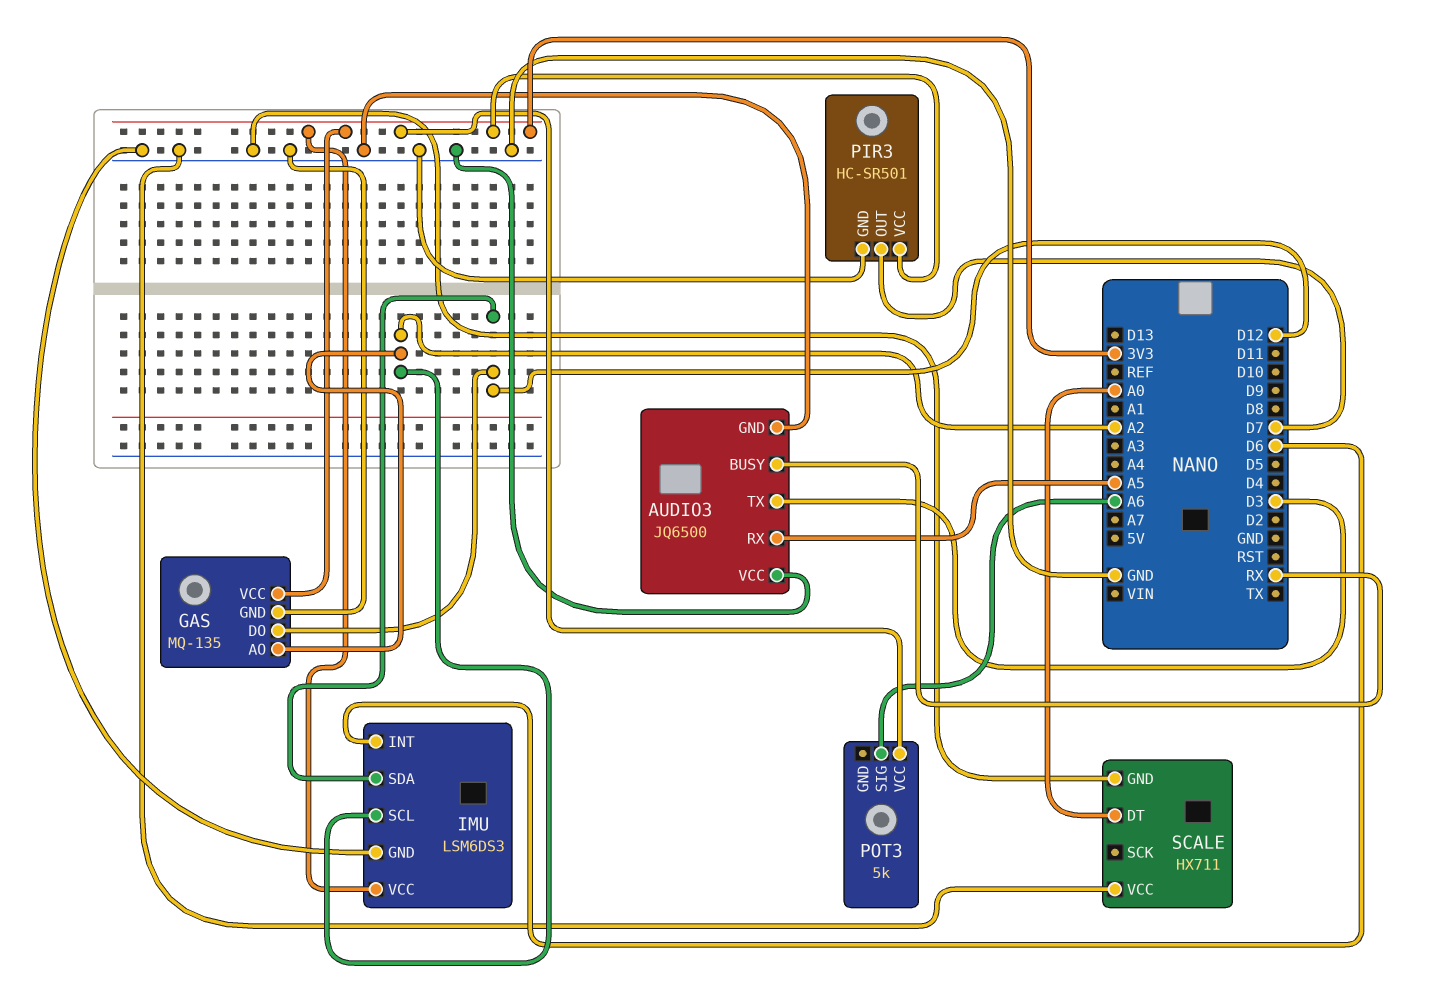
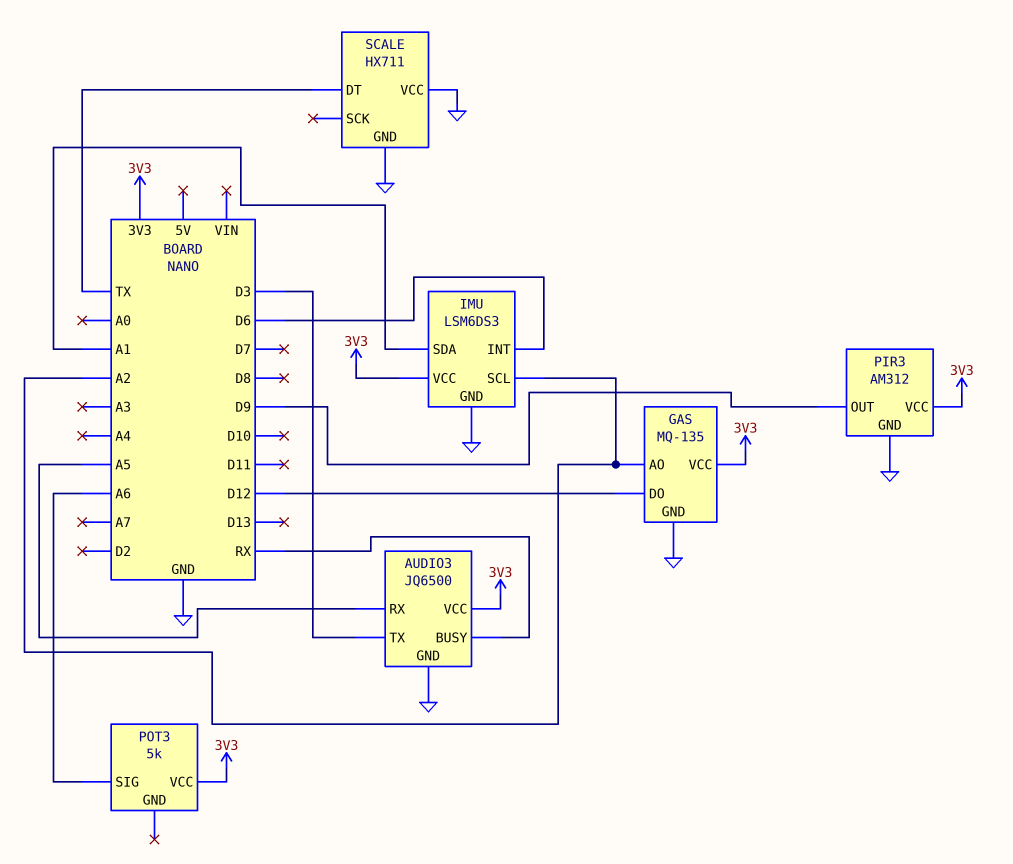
AUDIO3 pin VCC: GND -> 3V3
IMU pin SDA: D12 -> A1
PIR3: HC-SR501 -> AM312
PIR3 pin OUT: D7 -> D9
SCALE pin DT: A0 -> TX

